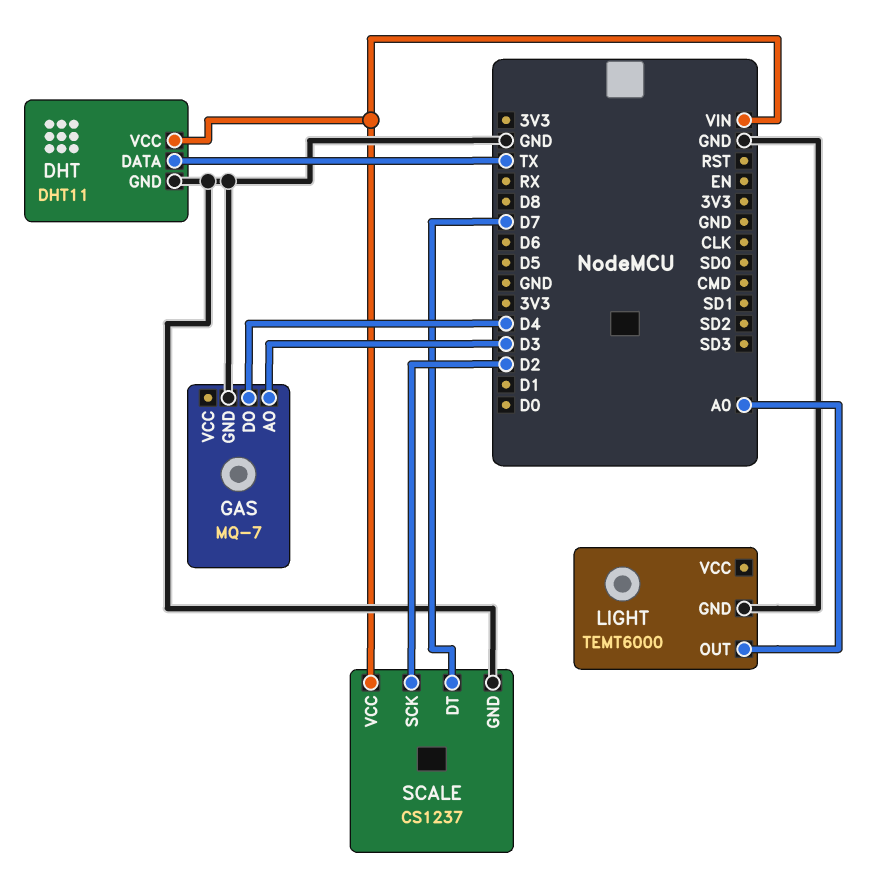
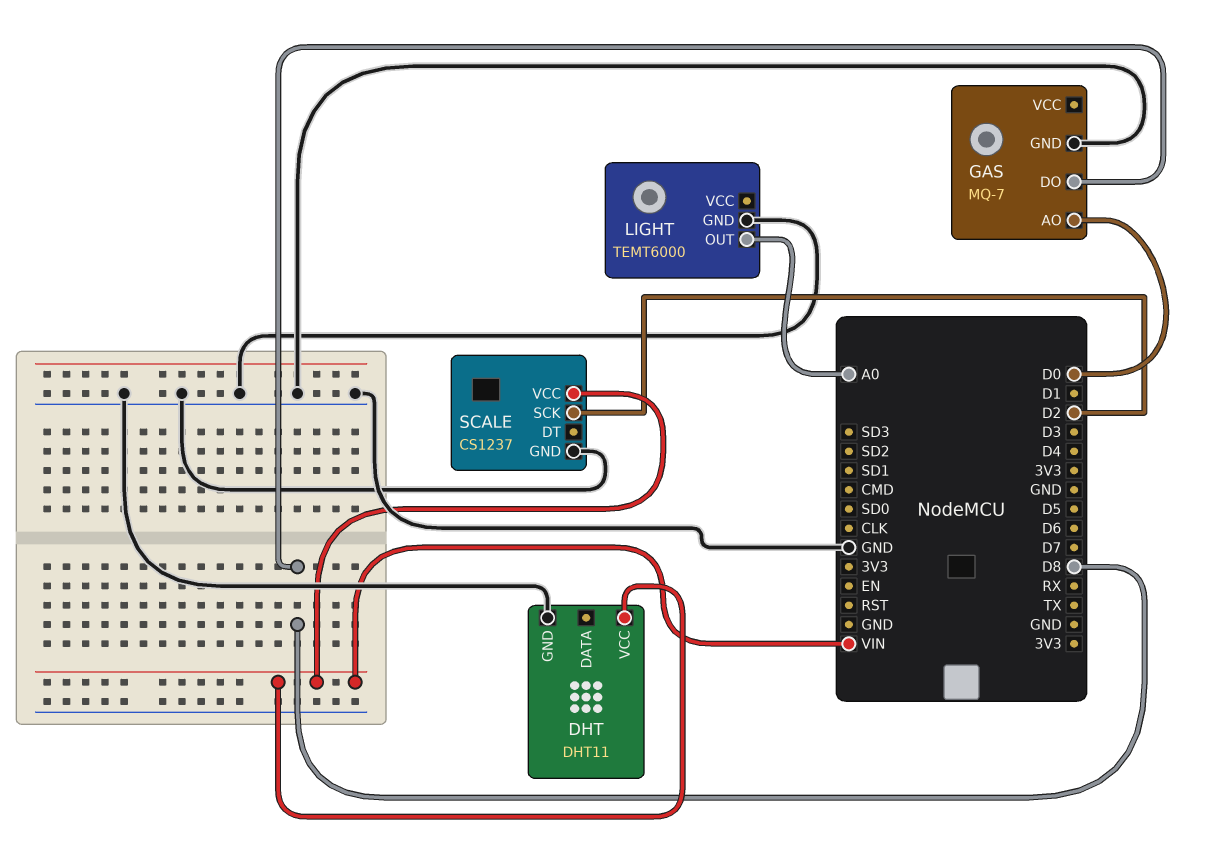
DHT pin DATA: TX -> none
GAS pin AO: D3 -> D0
GAS pin DO: D4 -> D8
SCALE pin DT: D7 -> none

